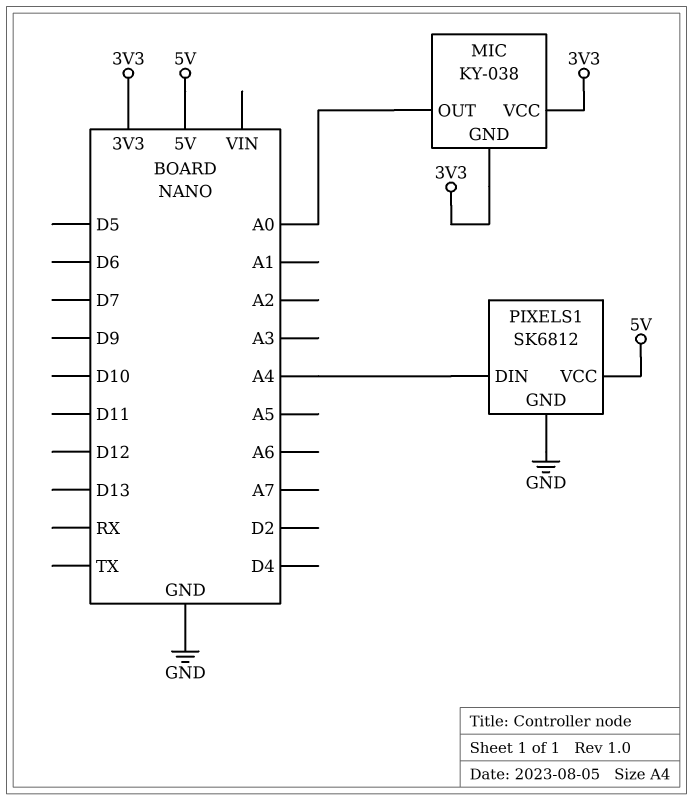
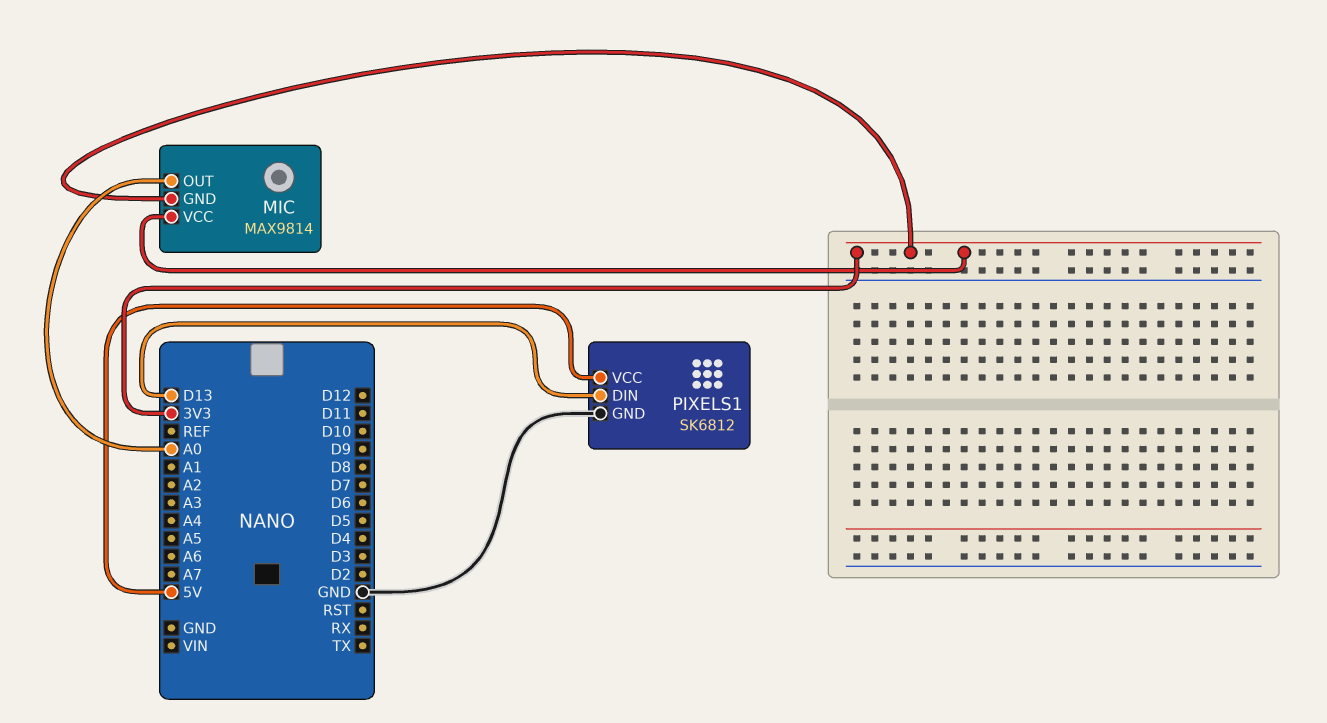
MIC: KY-038 -> MAX9814
PIXELS1 pin DIN: A4 -> D13

